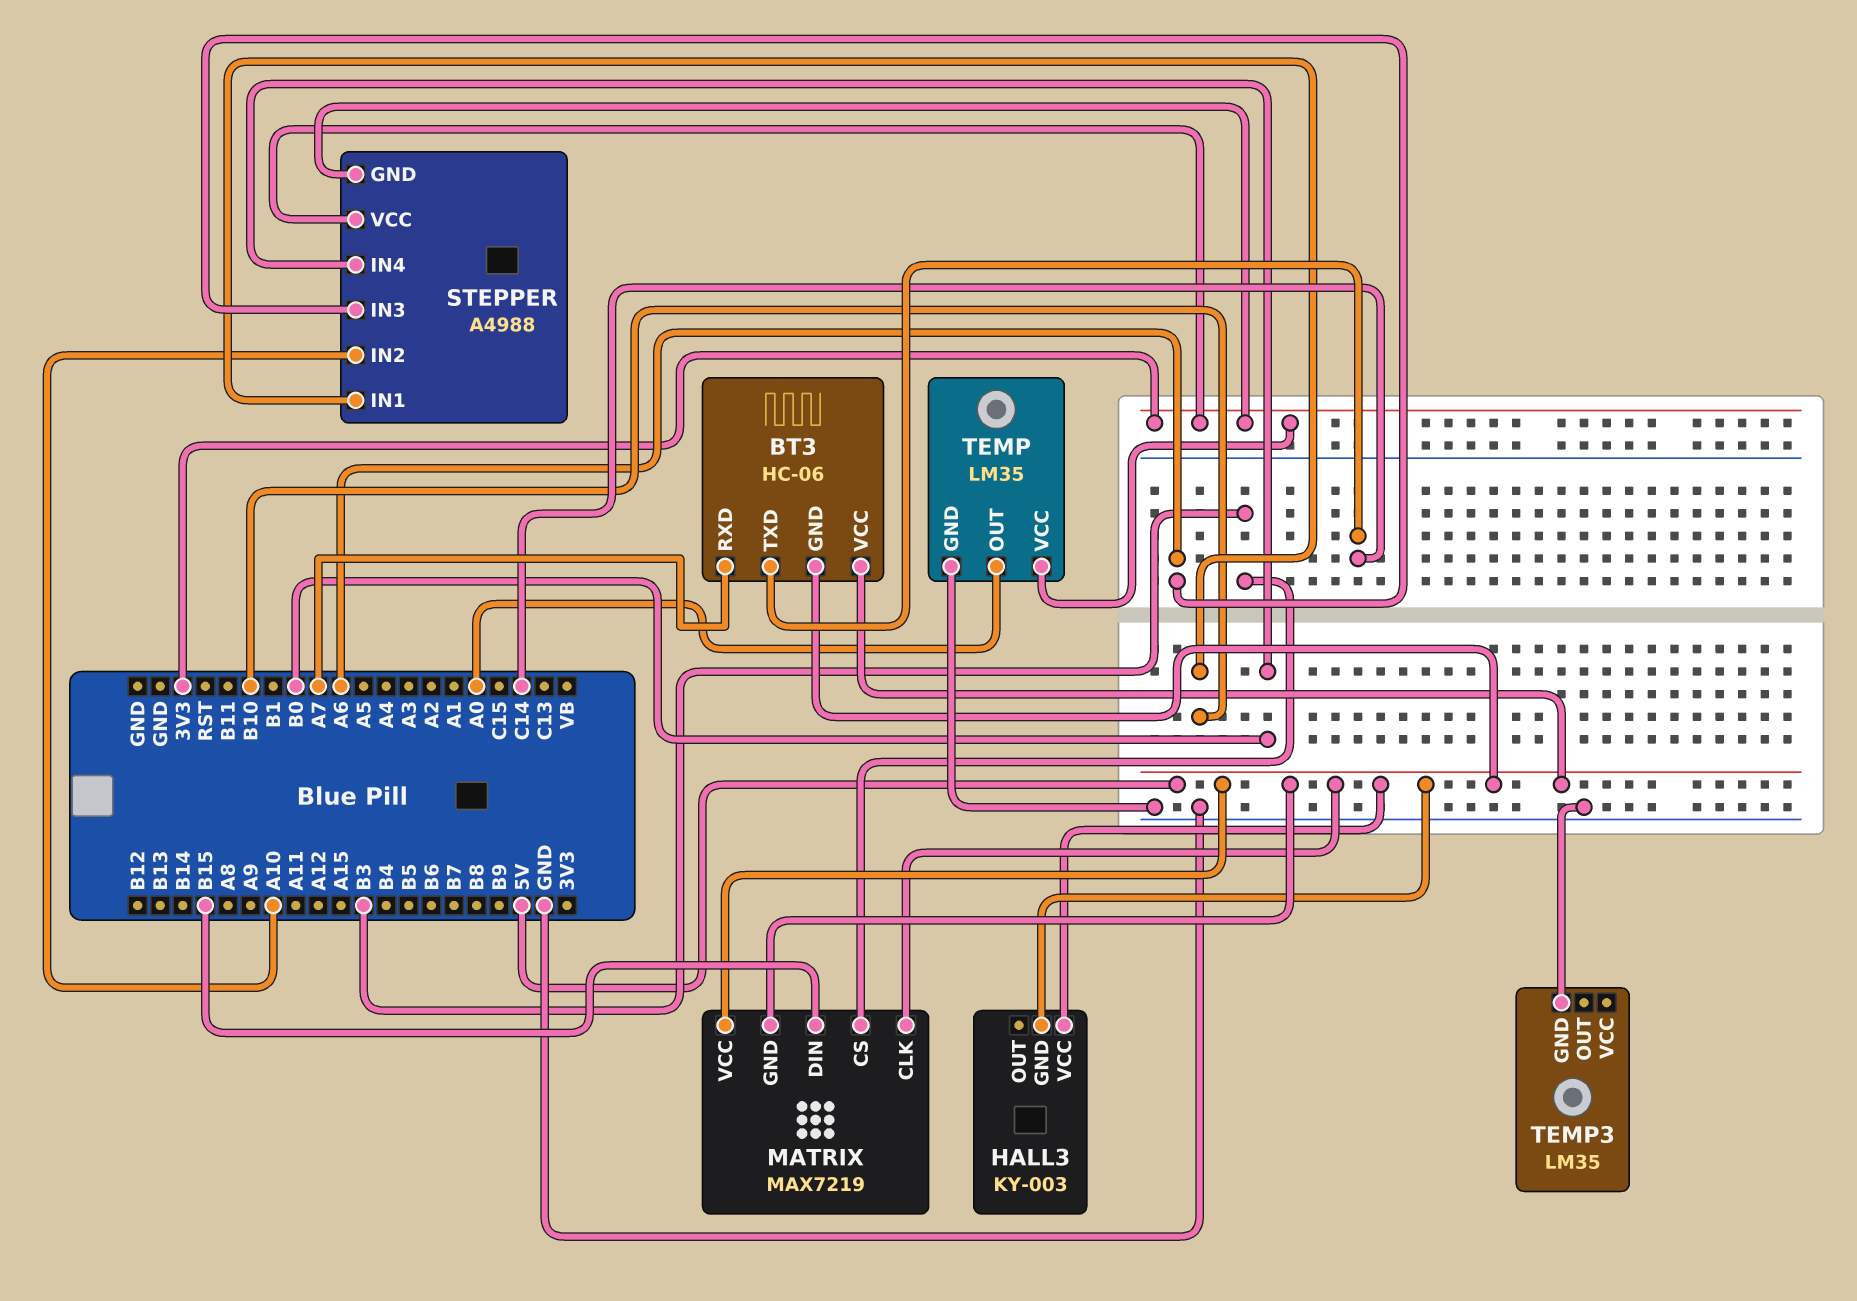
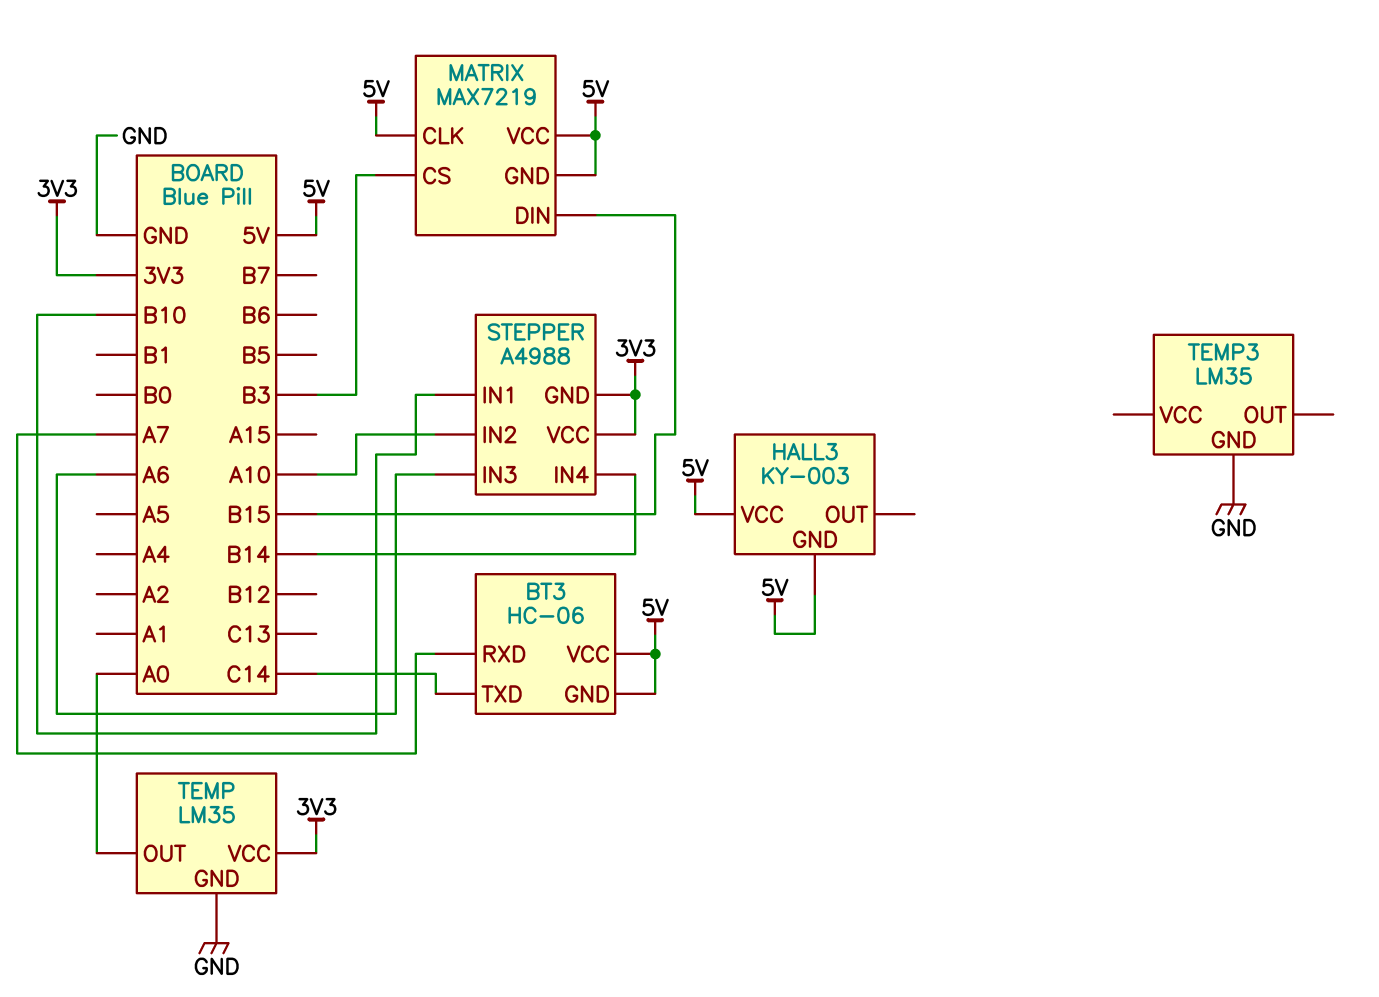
STEPPER pin IN4: B0 -> B14

